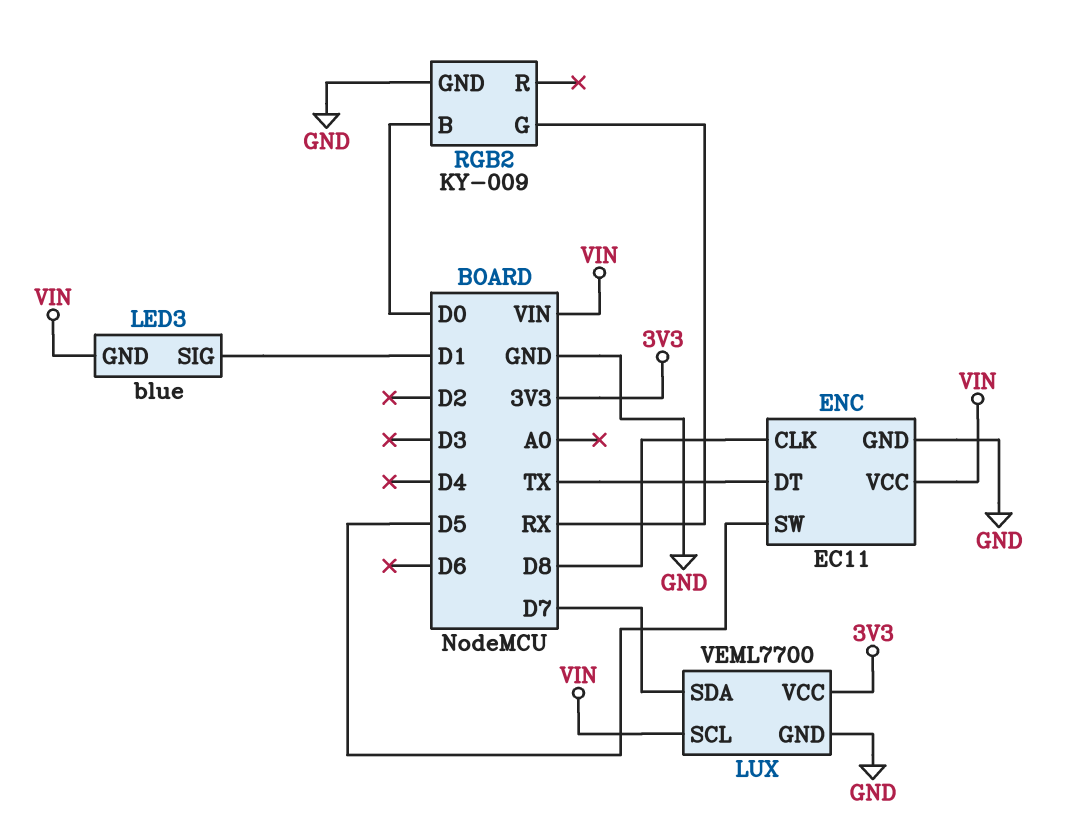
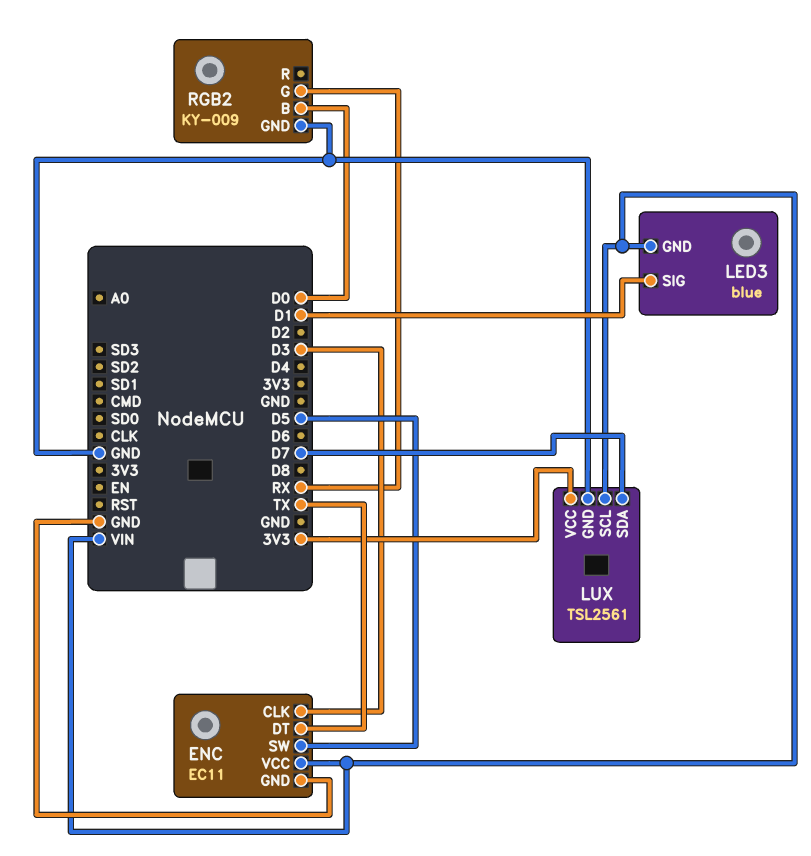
ENC pin CLK: D8 -> D3
LUX: VEML7700 -> TSL2561

